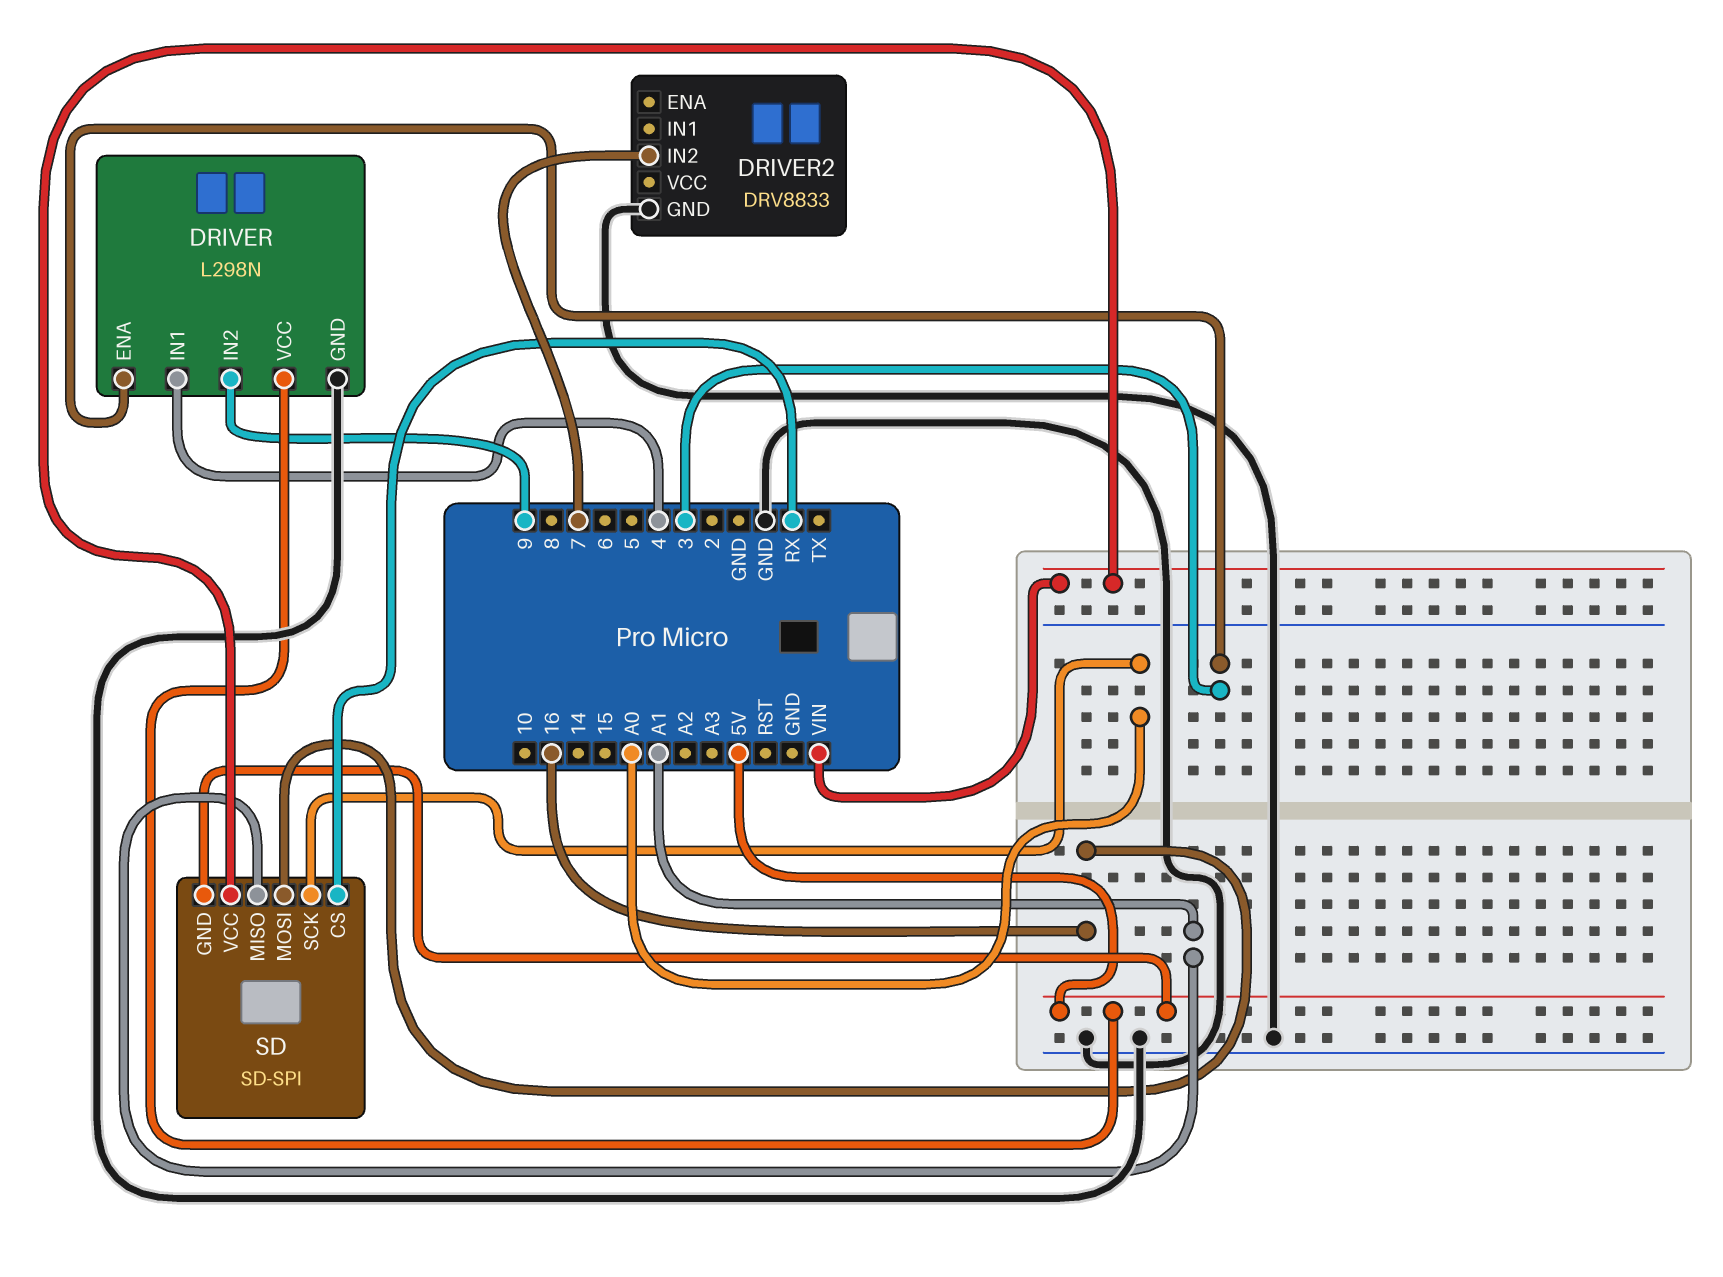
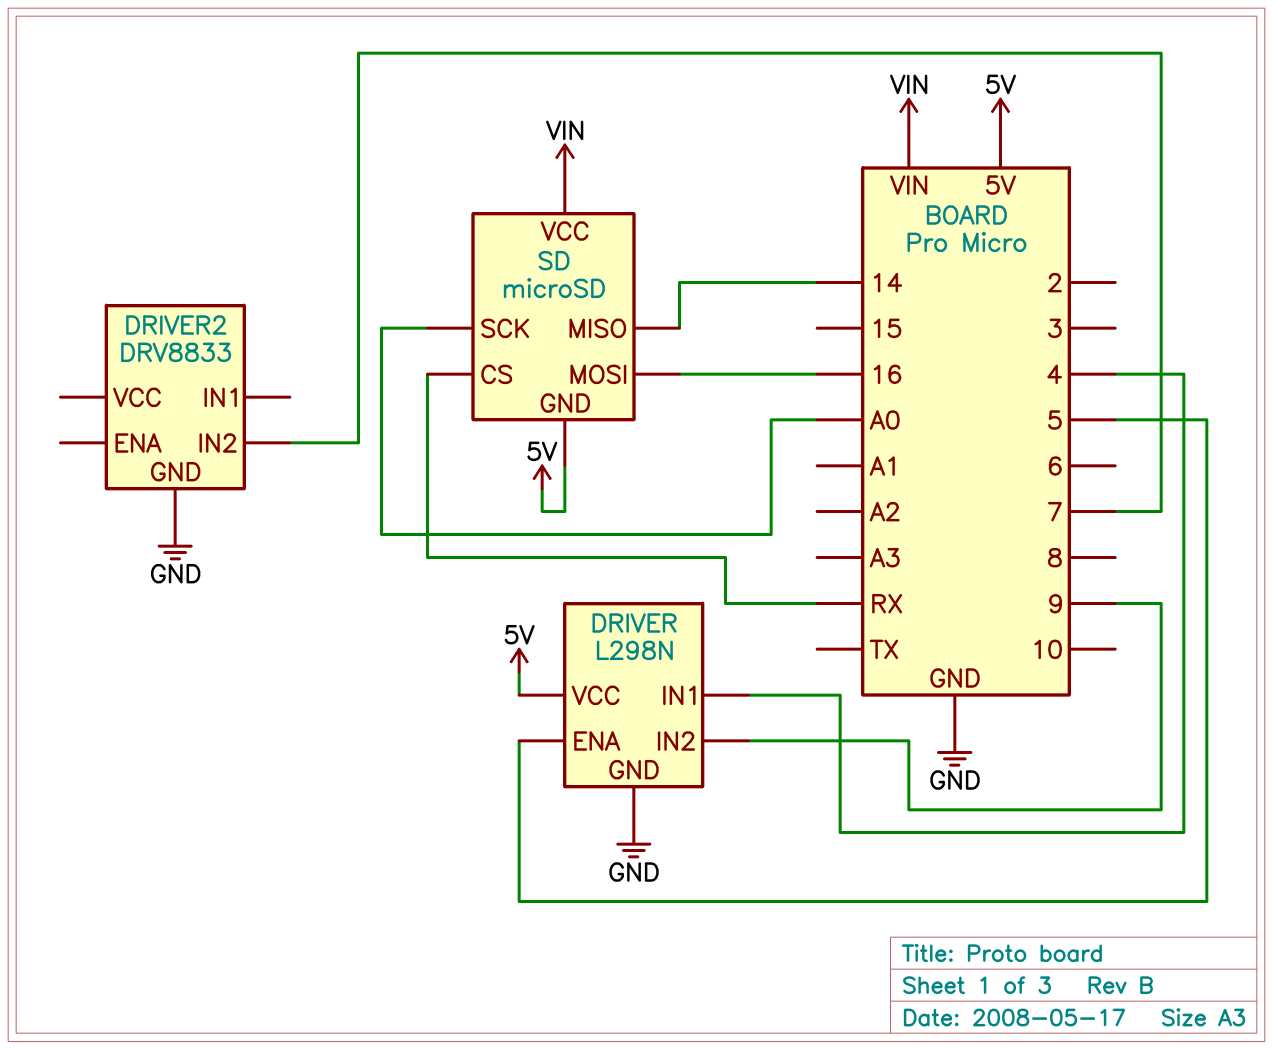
DRIVER pin ENA: 3 -> 5
SD: SD-SPI -> microSD
SD pin MISO: A1 -> 14

